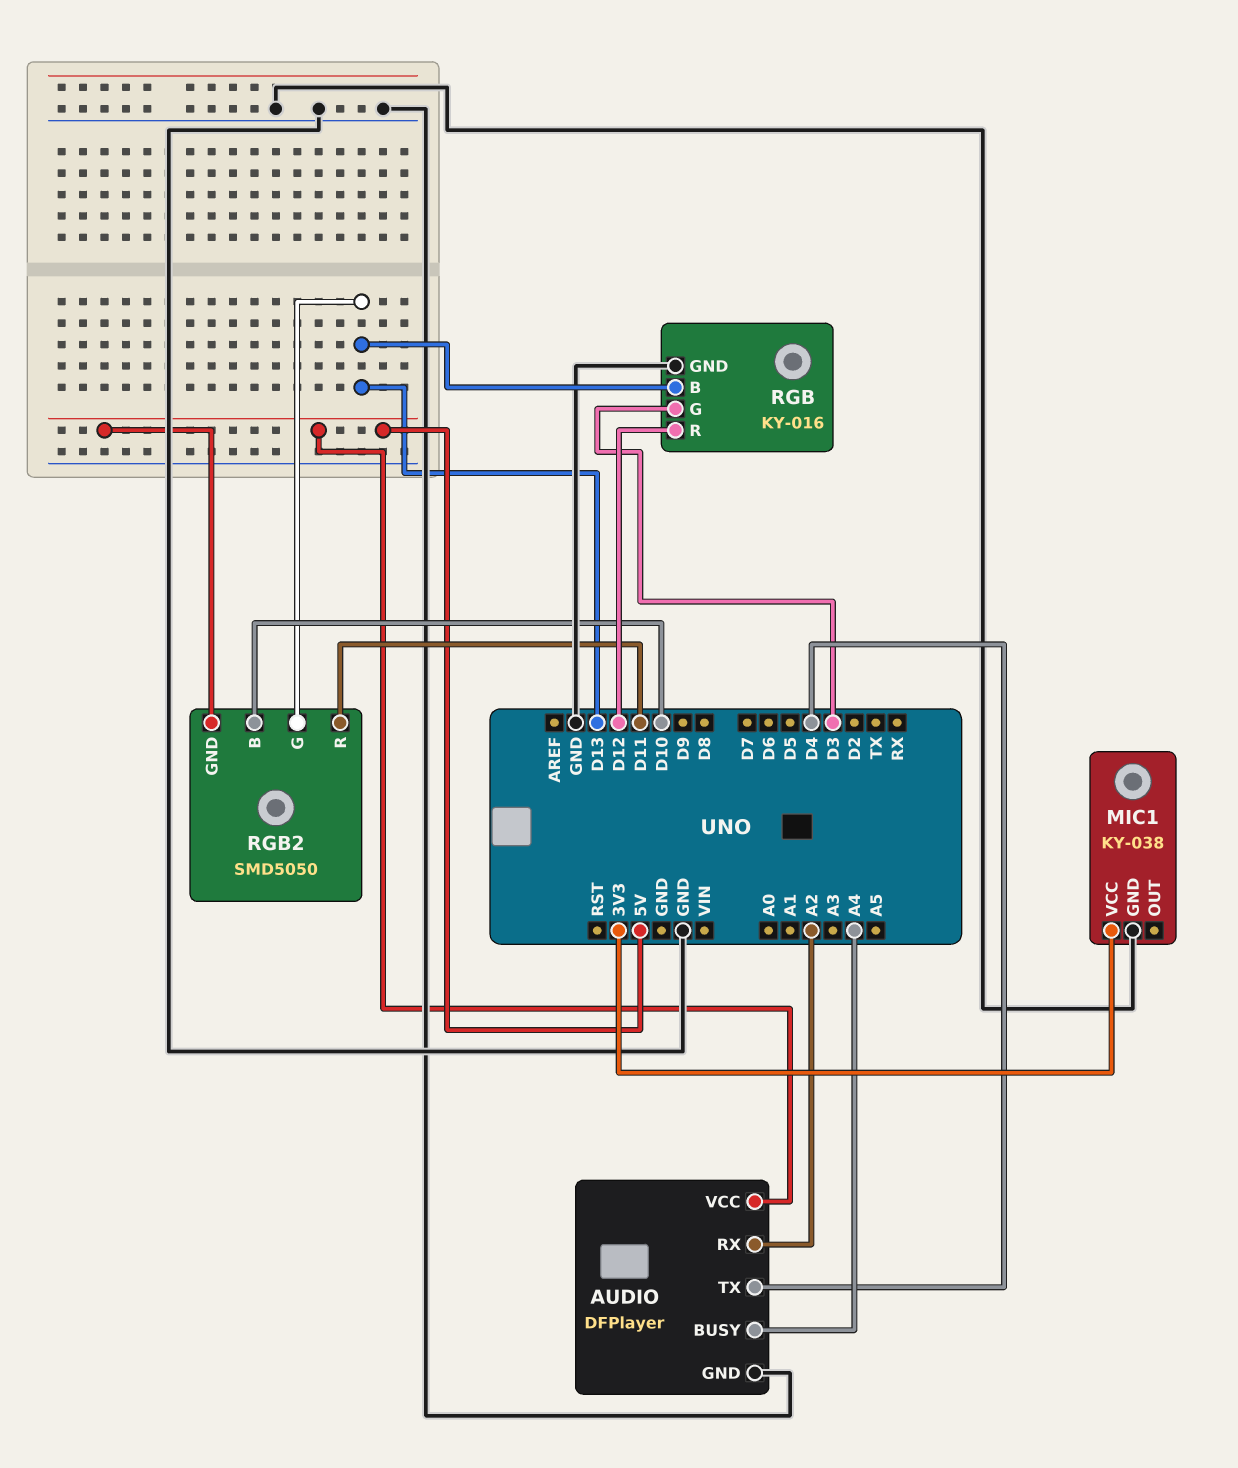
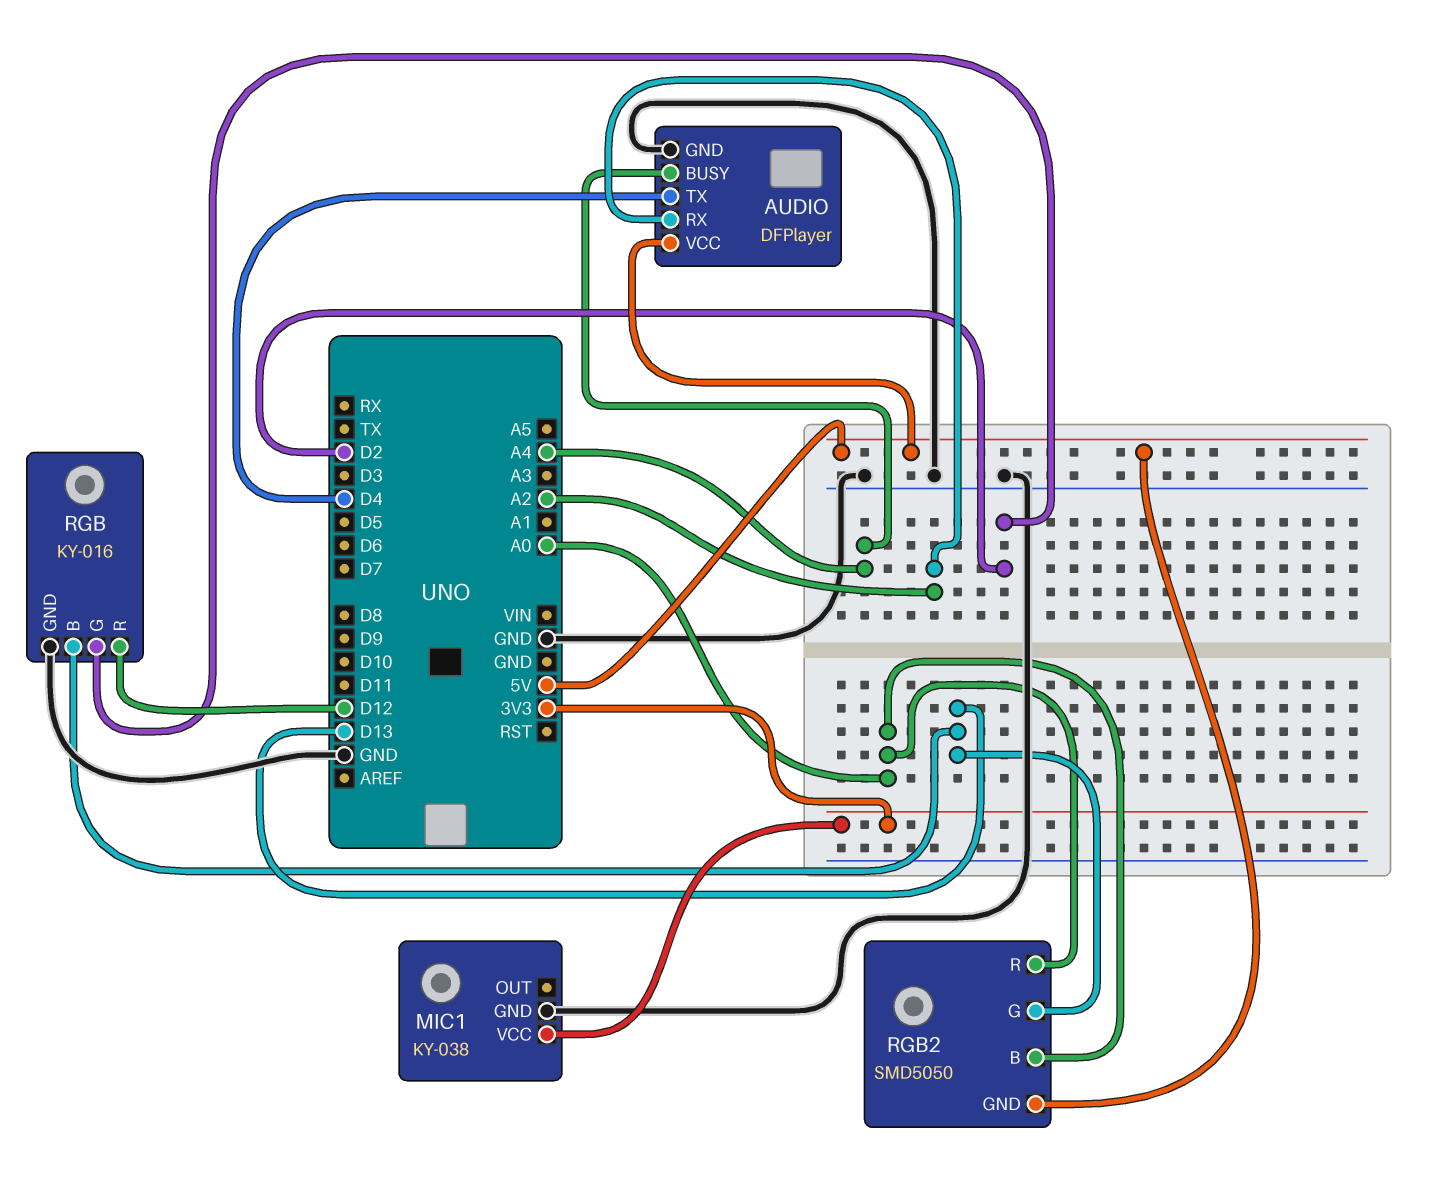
RGB pin G: D3 -> D2
RGB2 pin B: D10 -> A0
RGB2 pin R: D11 -> A0

